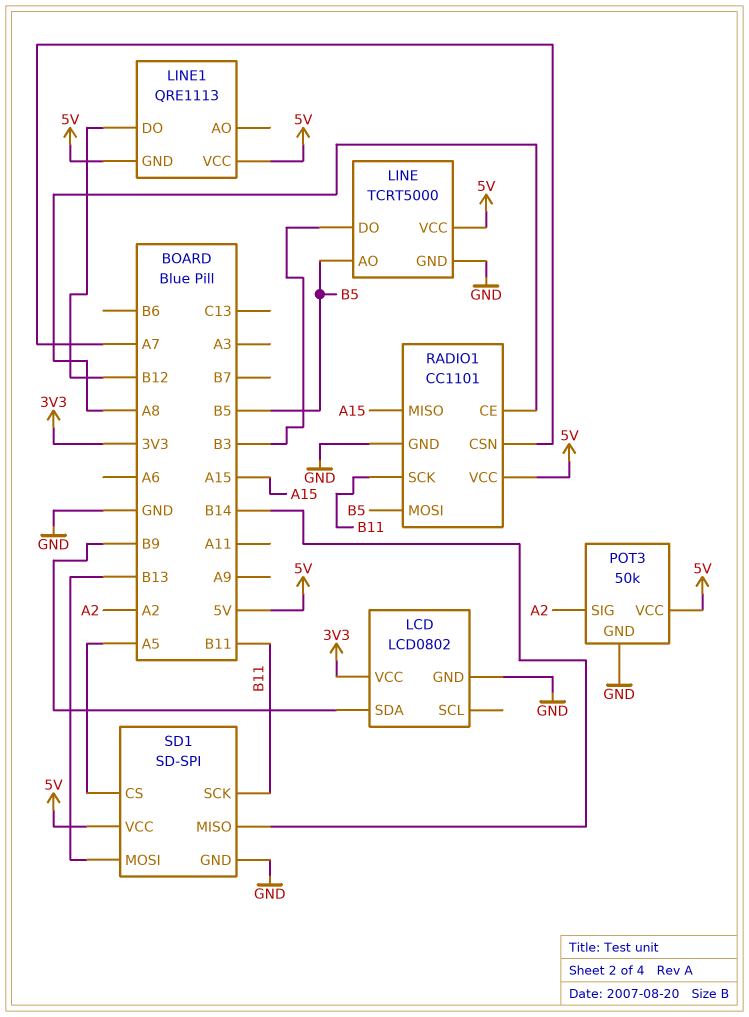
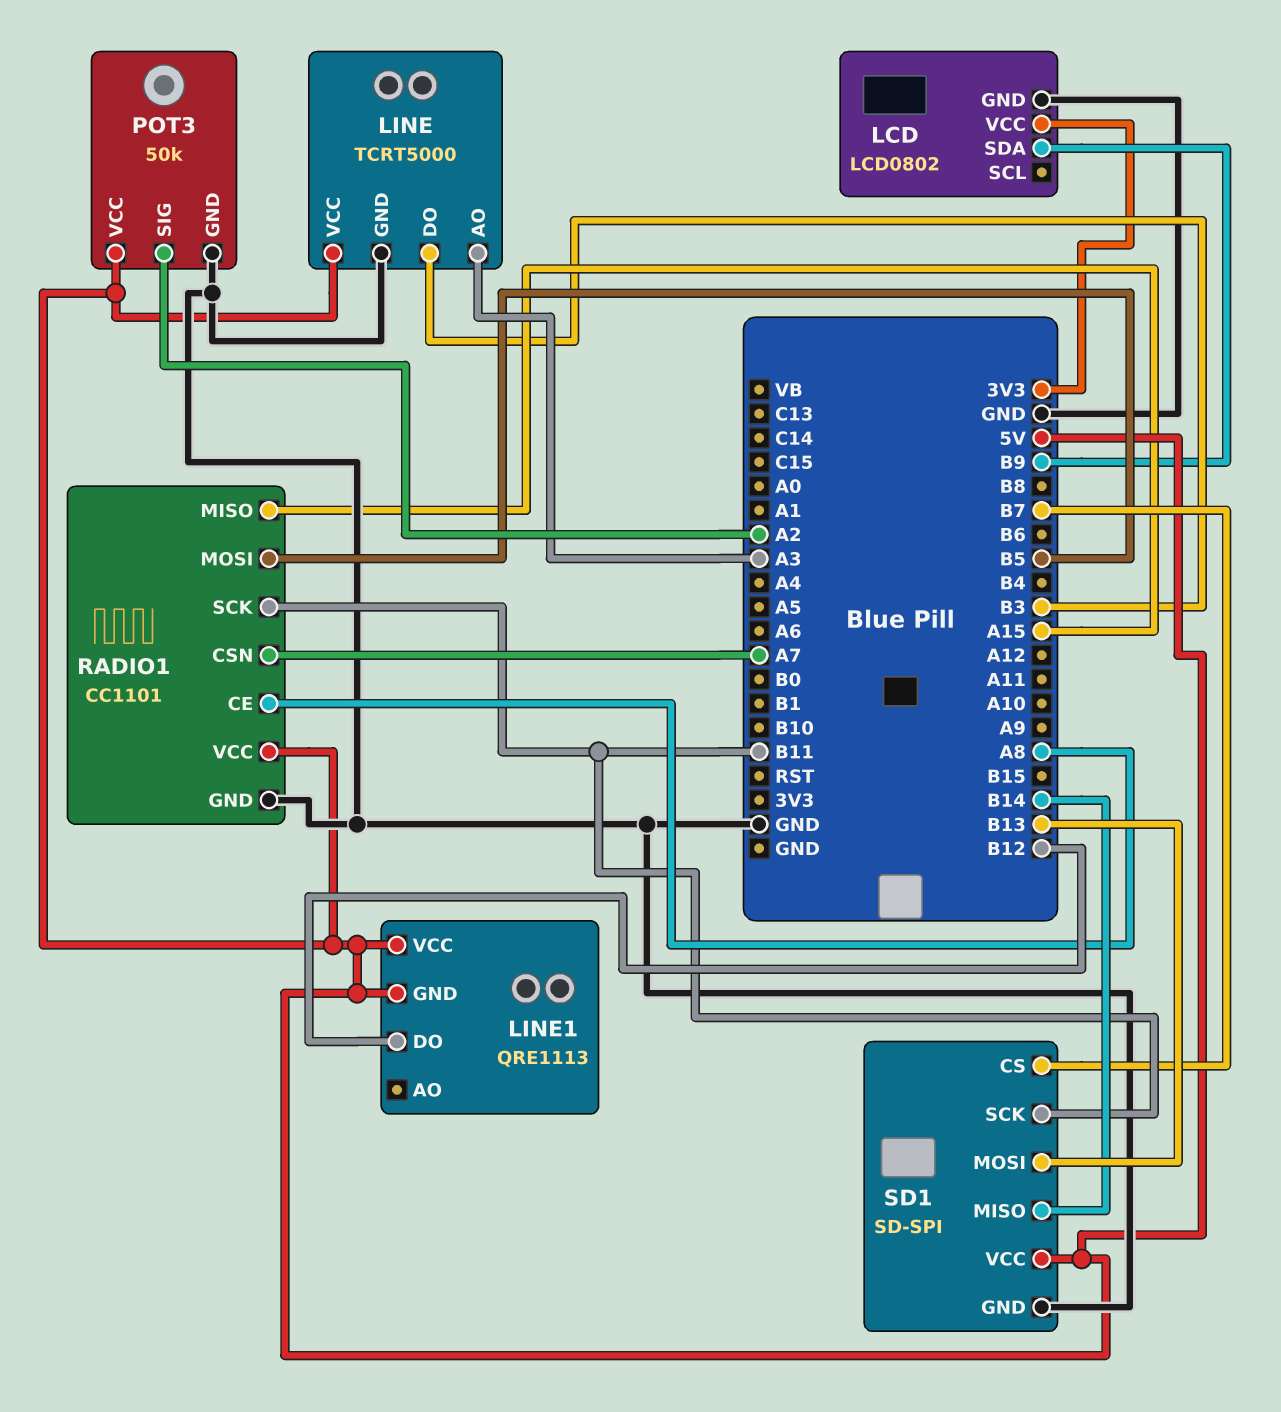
LINE pin AO: B5 -> A3
SD1 pin CS: A5 -> B7

